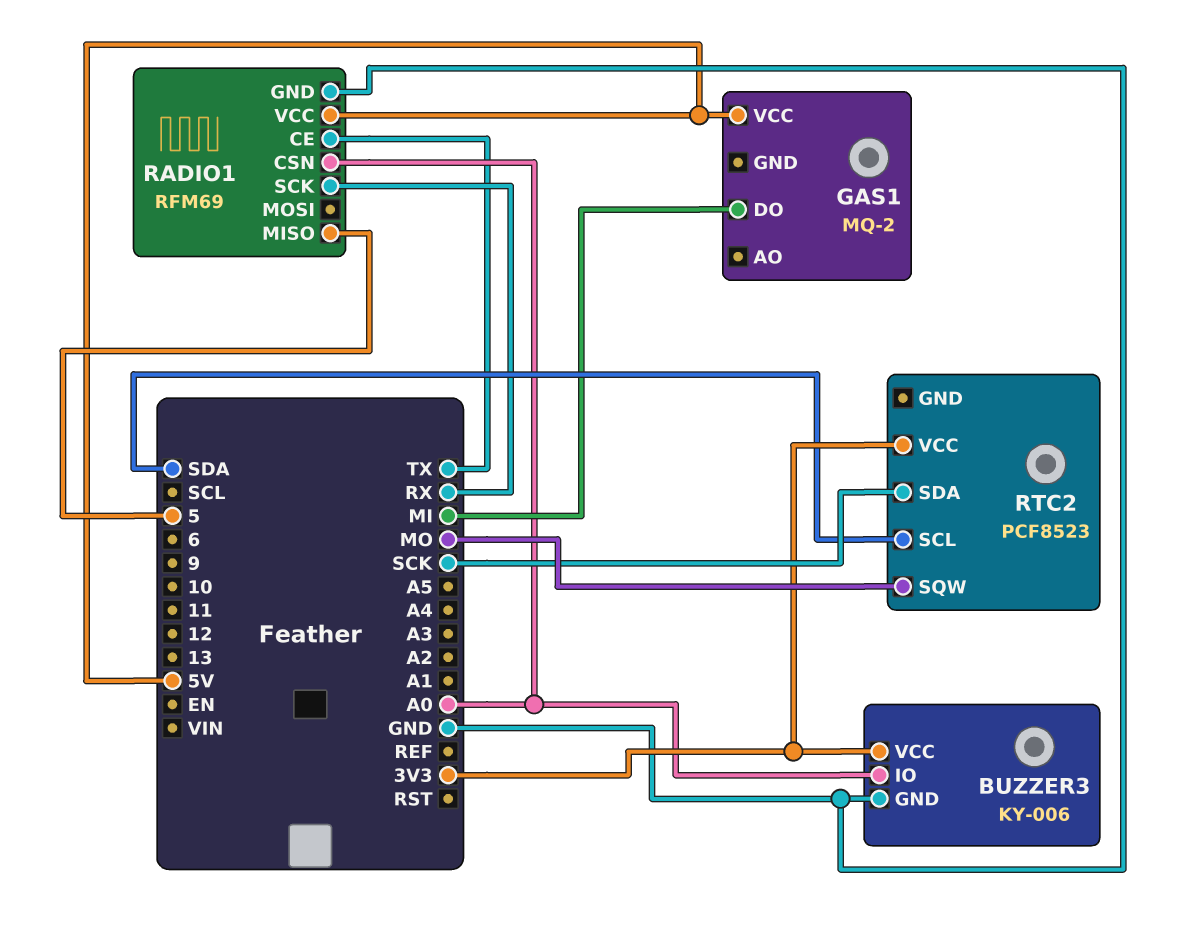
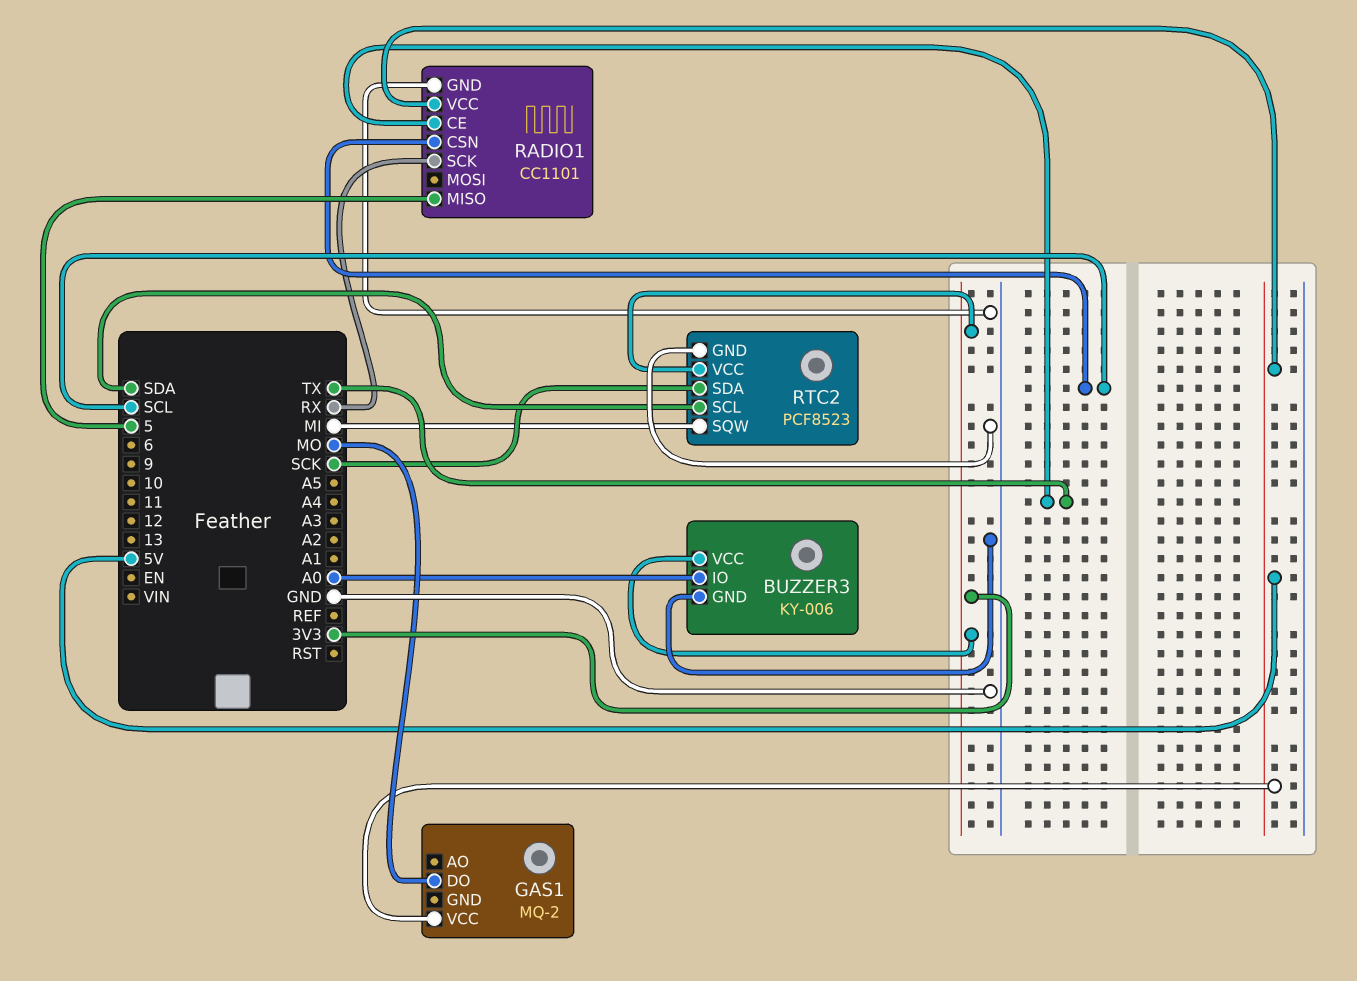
GAS1 pin DO: MI -> MO
RADIO1: RFM69 -> CC1101
RADIO1 pin CSN: A0 -> SCL
RTC2 pin GND: none -> GND
RTC2 pin SQW: MO -> MI

